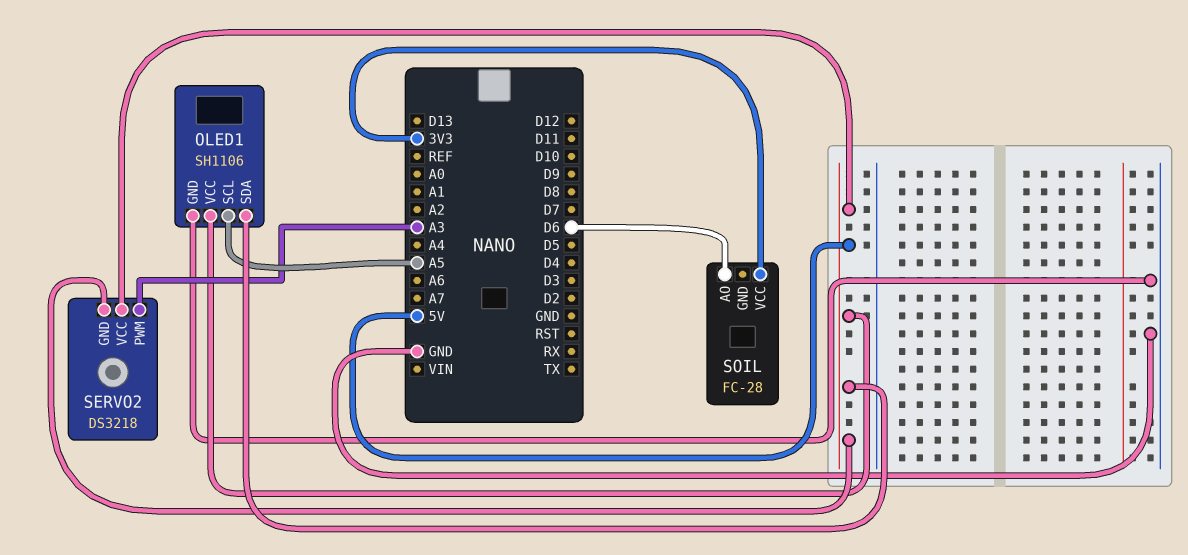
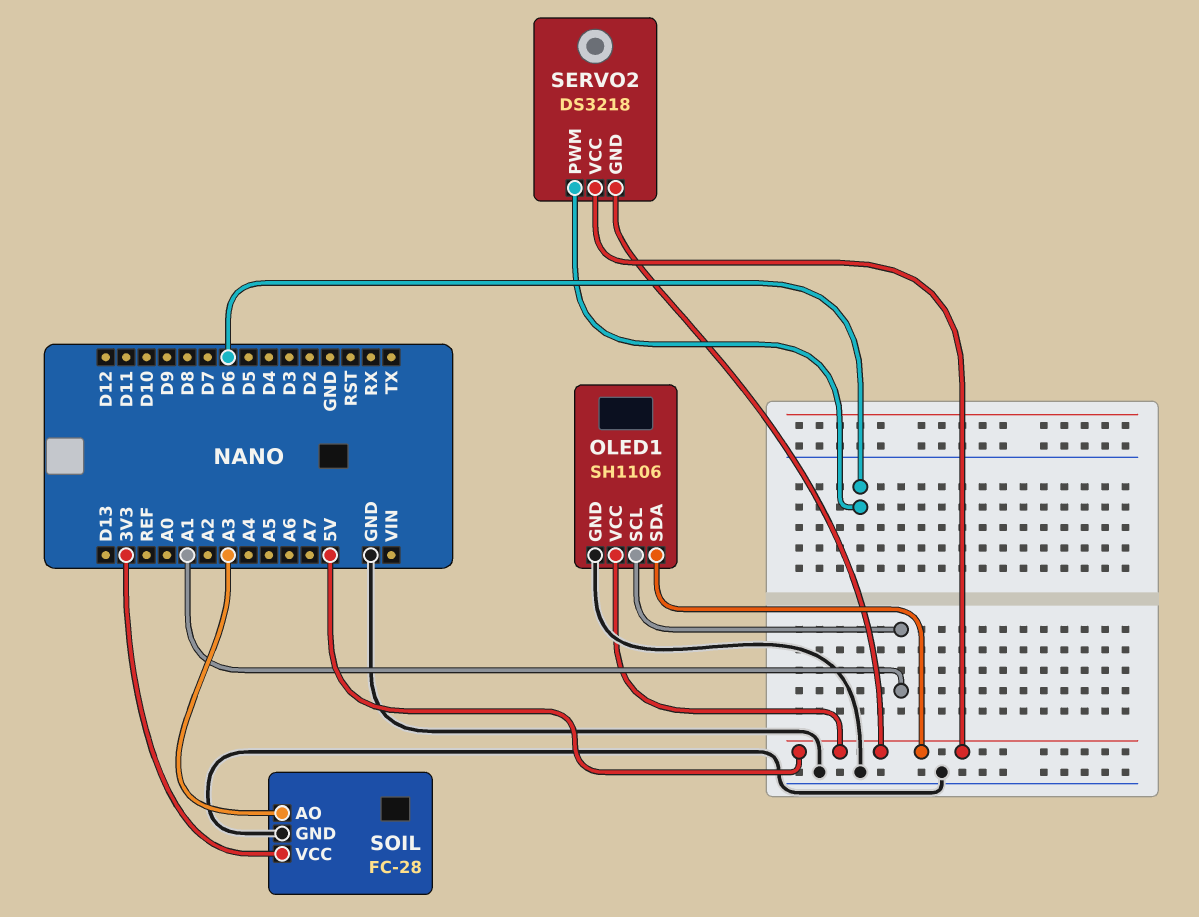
OLED1 pin SCL: A5 -> A1
SERVO2 pin PWM: A3 -> D6
SOIL pin AO: D6 -> A3
SOIL pin GND: none -> GND

